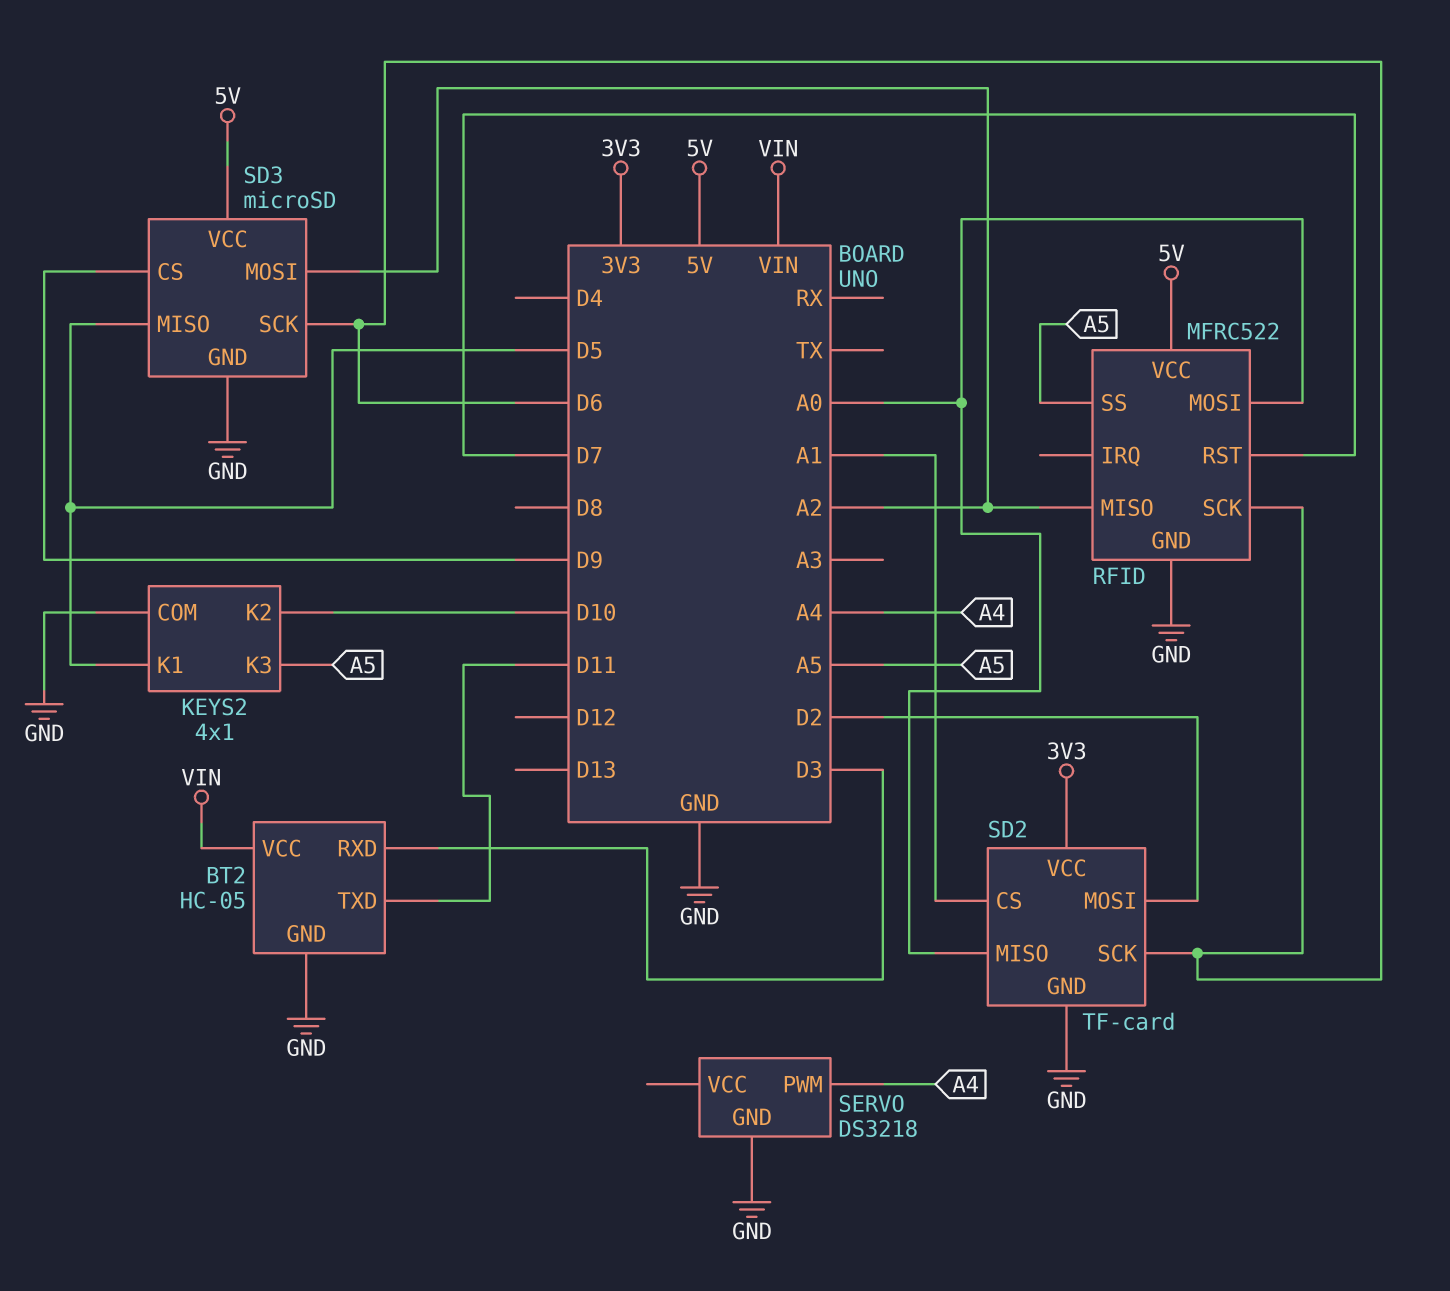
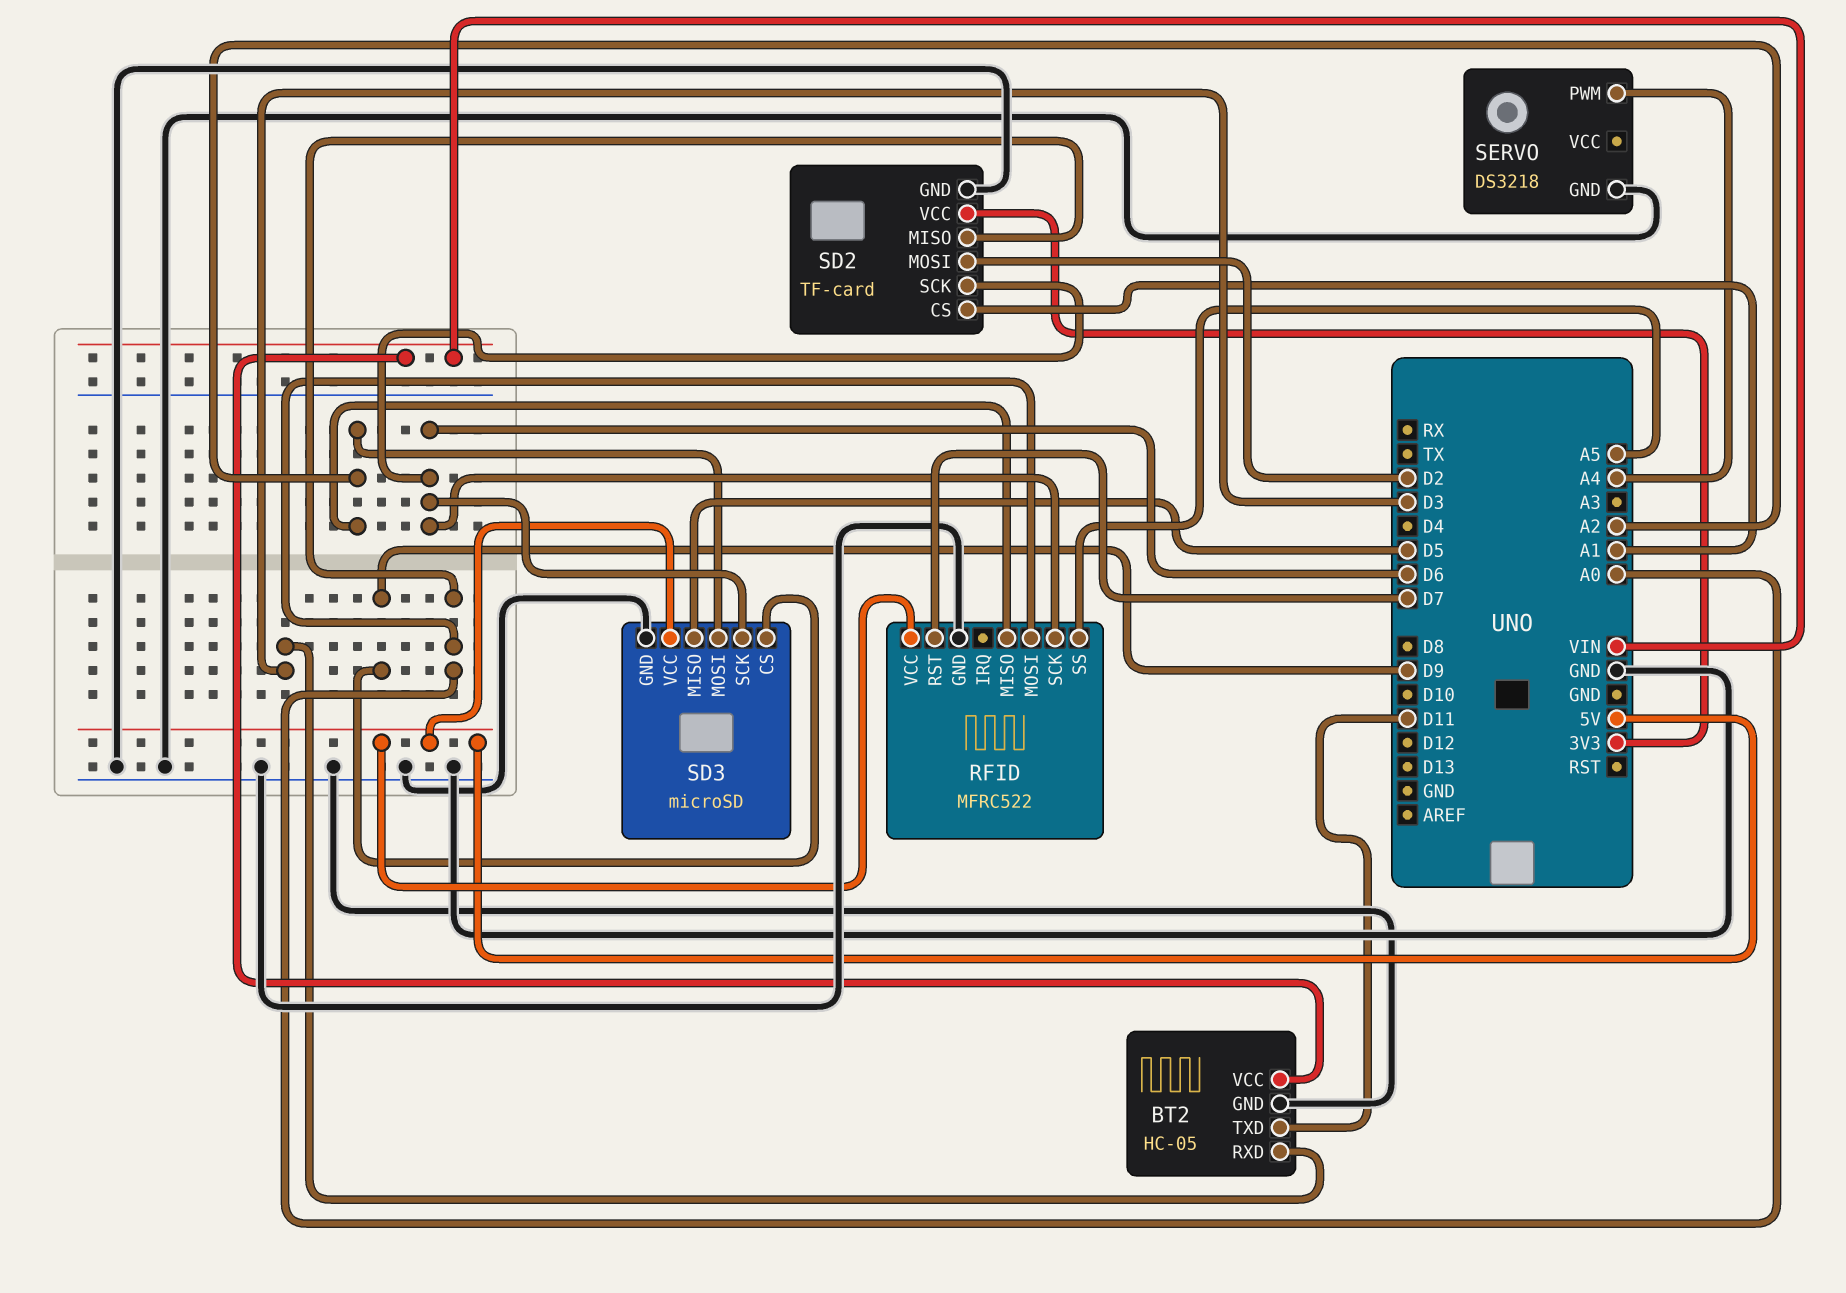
KEYS2: 4x1 -> none
KEYS2 pin COM: GND -> none
KEYS2 pin K1: D5 -> none
KEYS2 pin K2: D10 -> none
KEYS2 pin K3: A5 -> none

